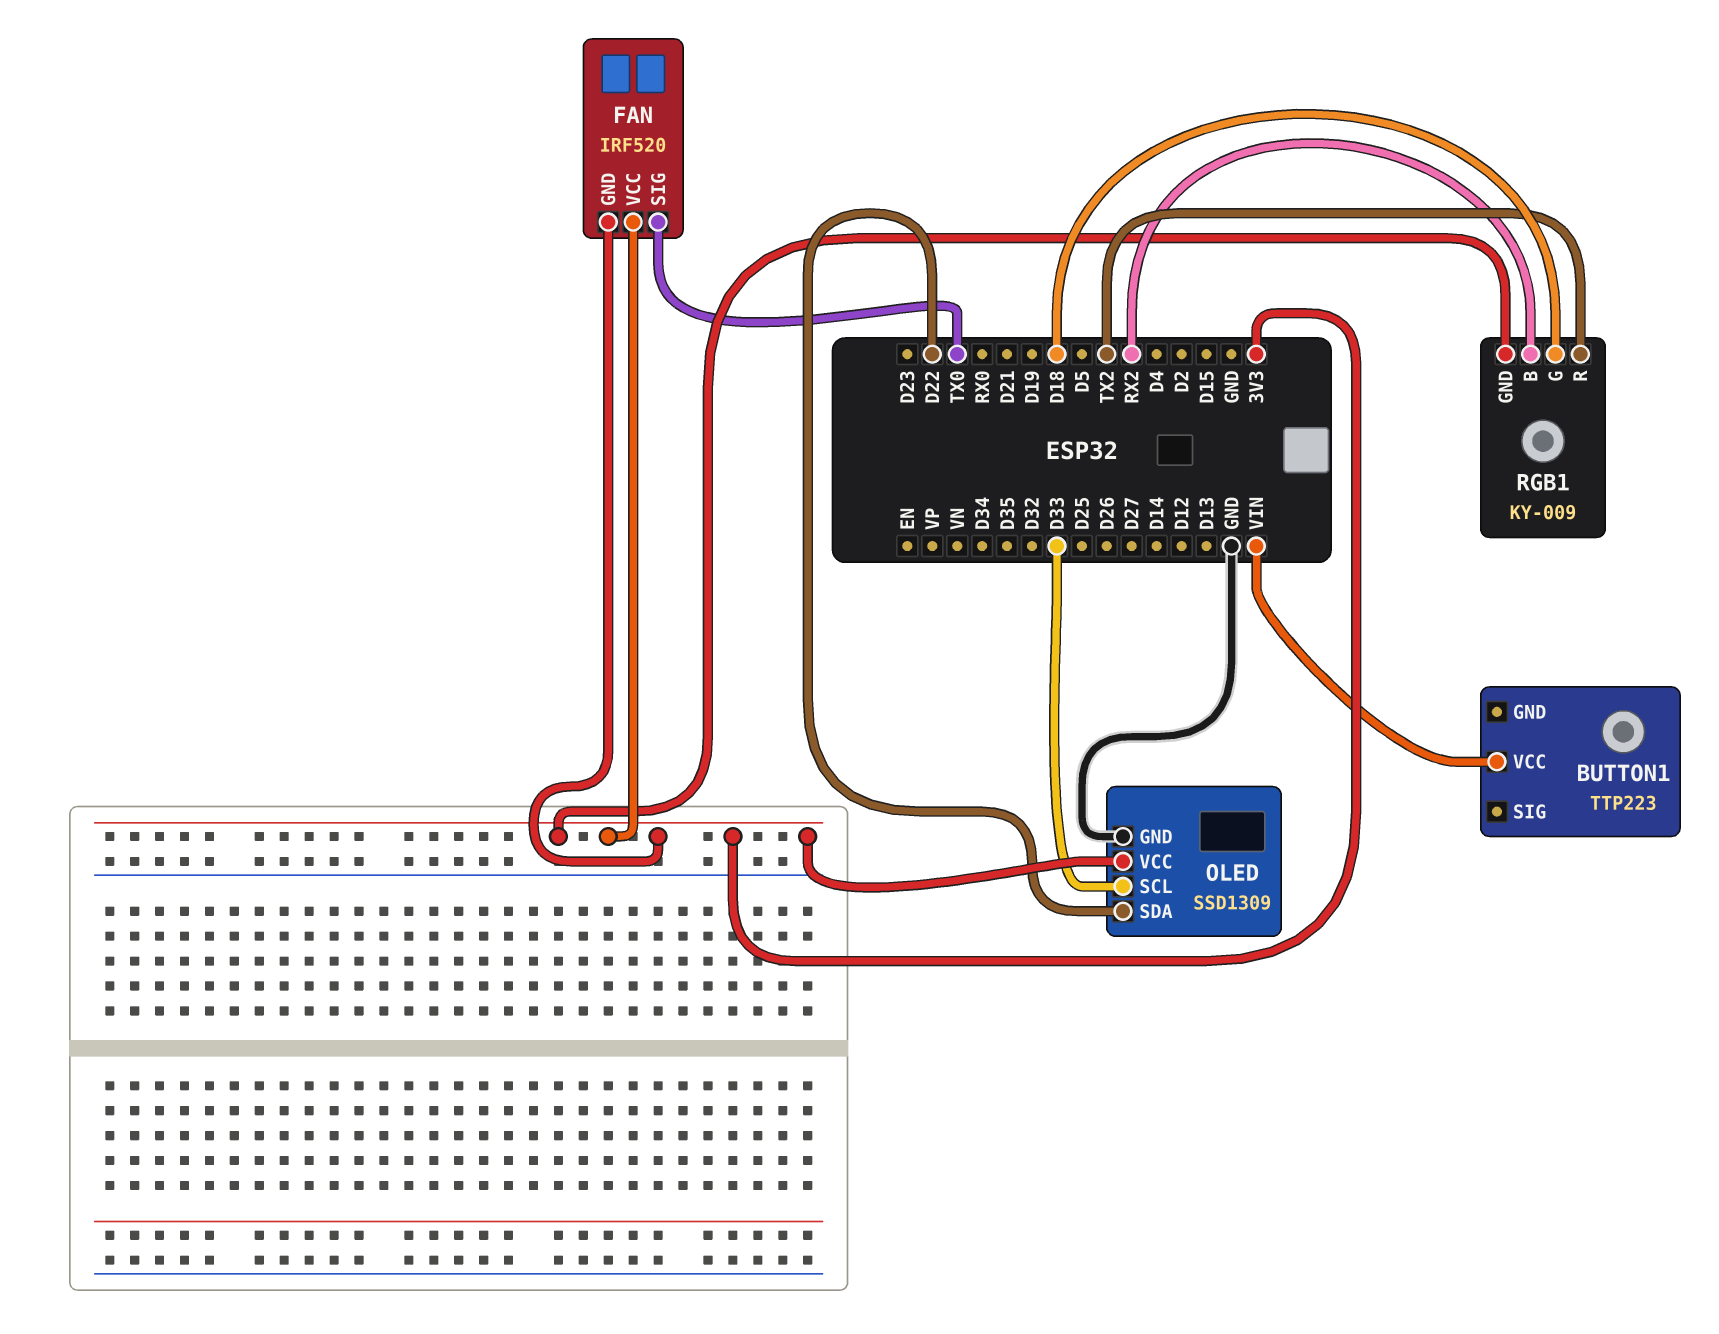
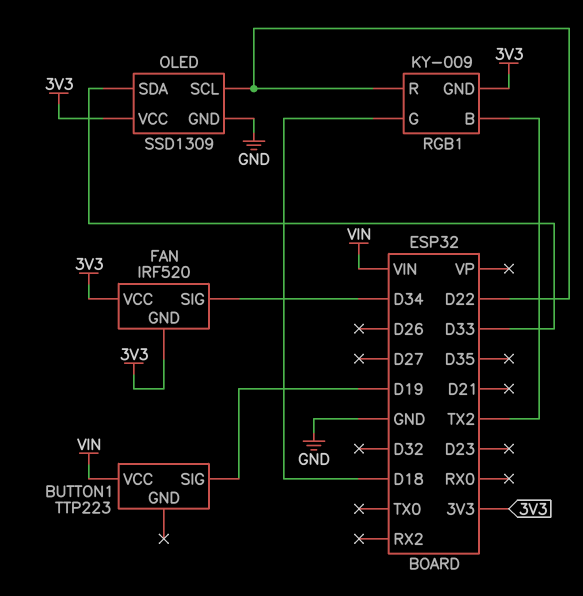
BUTTON1 pin SIG: none -> D19
FAN pin SIG: TX0 -> D34
OLED pin SCL: D33 -> D22
OLED pin SDA: D22 -> D33
RGB1 pin B: RX2 -> TX2
RGB1 pin R: TX2 -> D22

